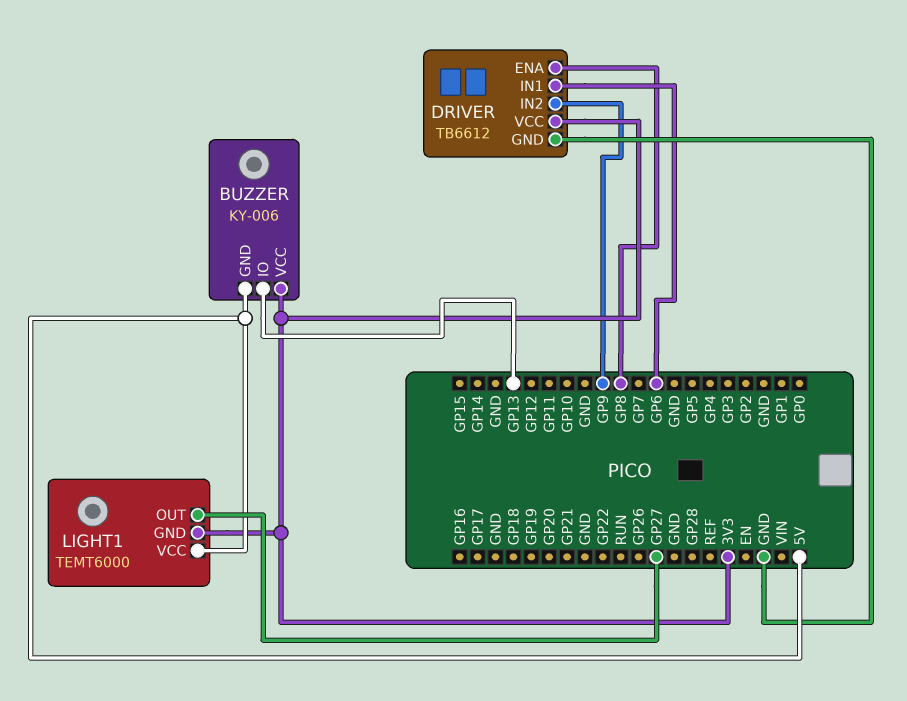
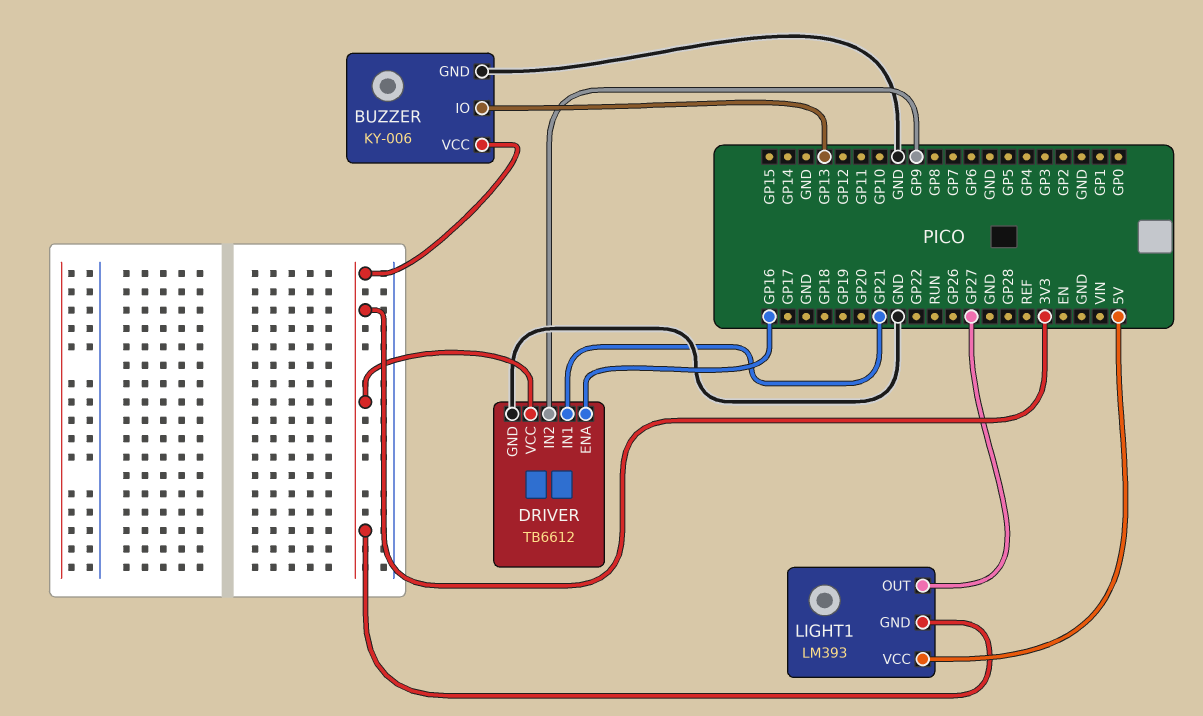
BUZZER pin GND: 5V -> GND
DRIVER pin ENA: GP8 -> GP16
DRIVER pin IN1: GP6 -> GP21
LIGHT1: TEMT6000 -> LM393

